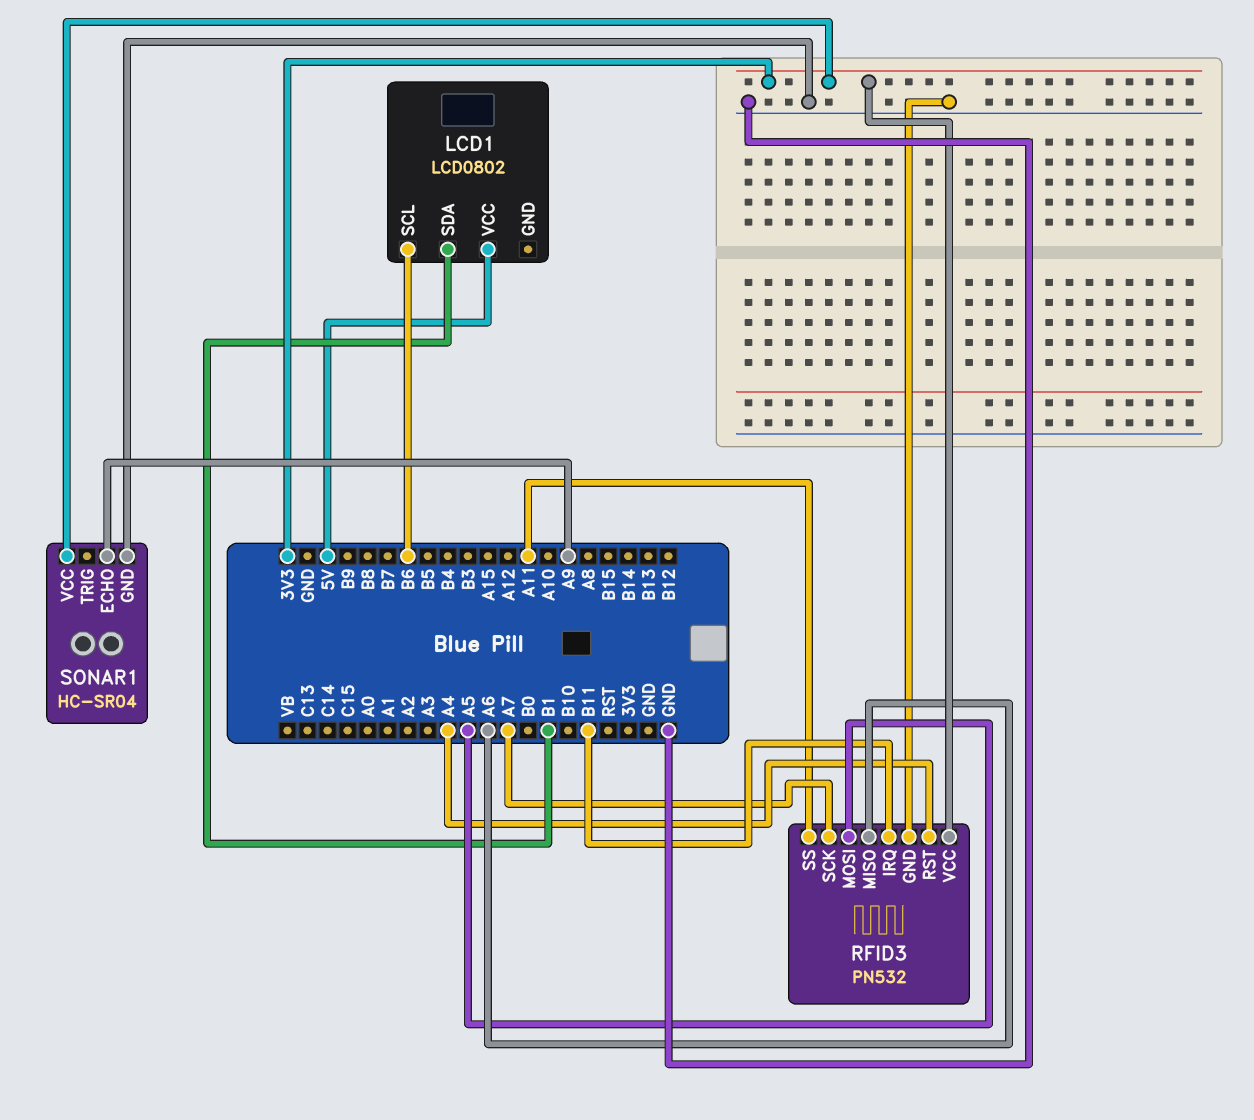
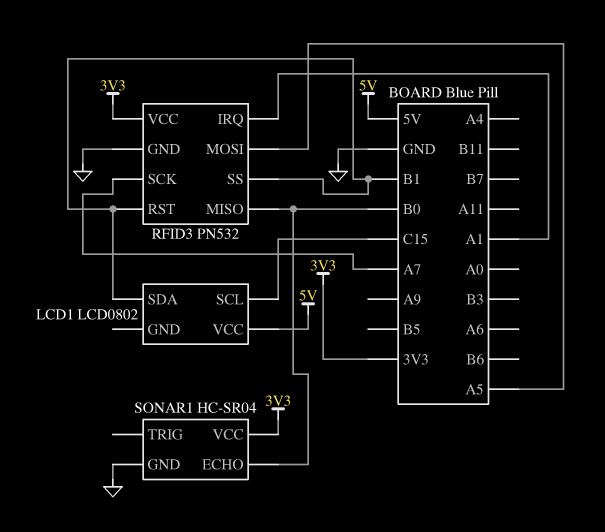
LCD1 pin SCL: B6 -> C15
RFID3 pin IRQ: B11 -> A1
RFID3 pin MISO: A6 -> B0
RFID3 pin RST: A4 -> B1
RFID3 pin SS: A11 -> B1
SONAR1 pin ECHO: A9 -> B0

